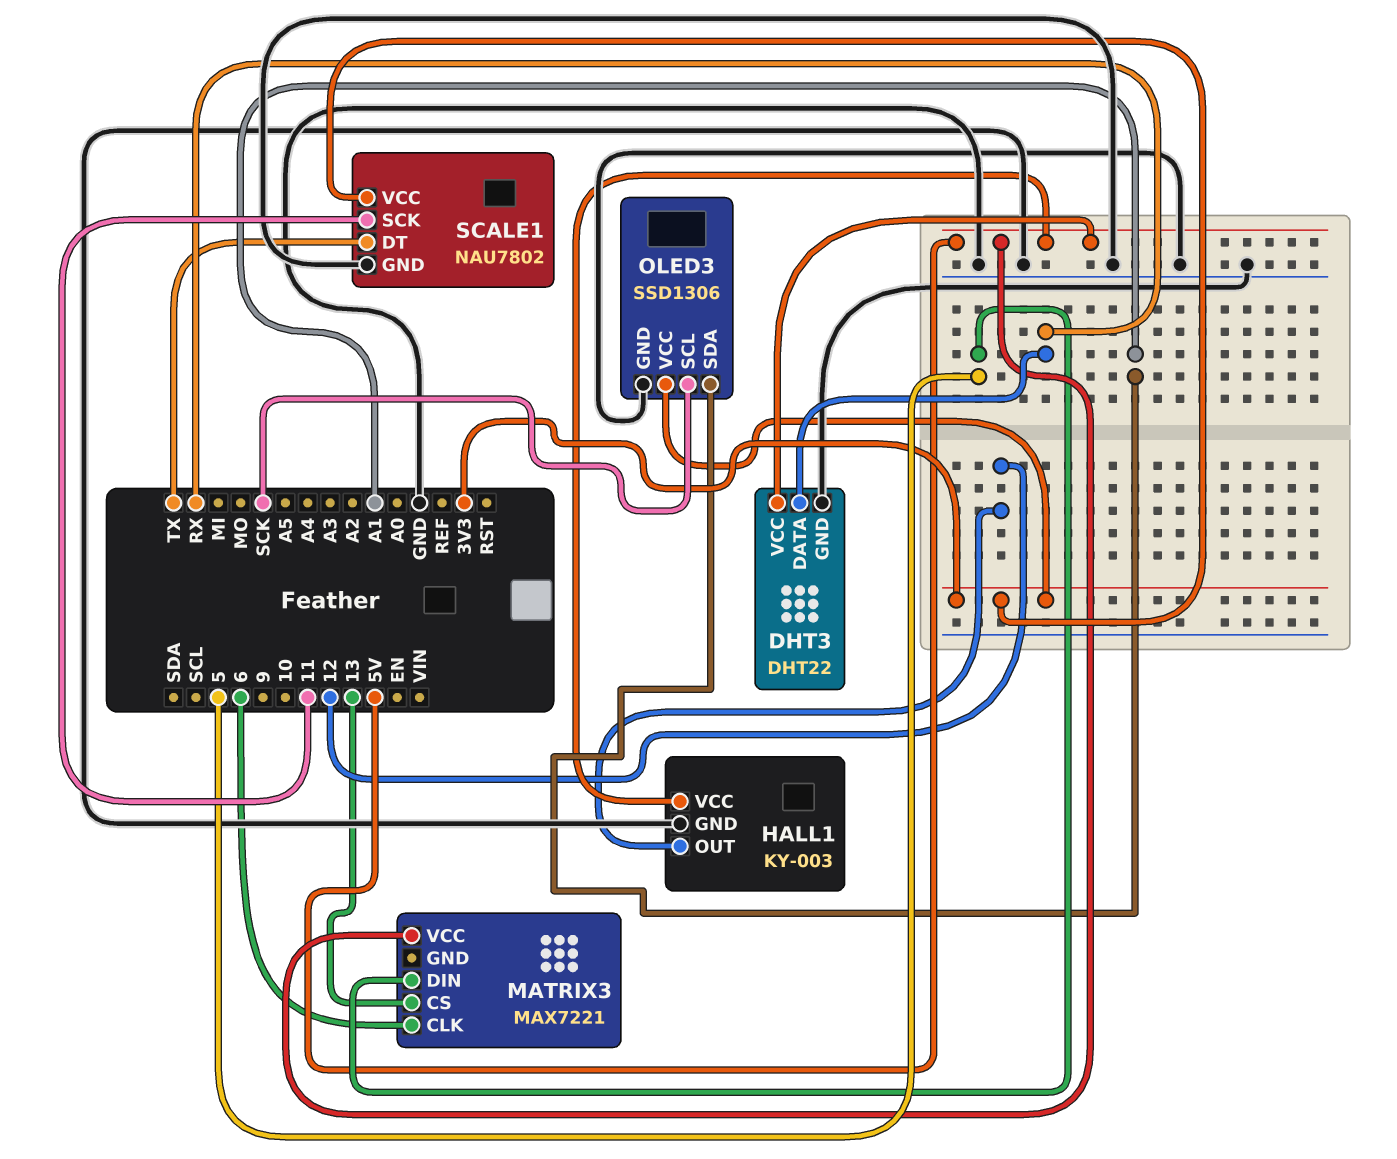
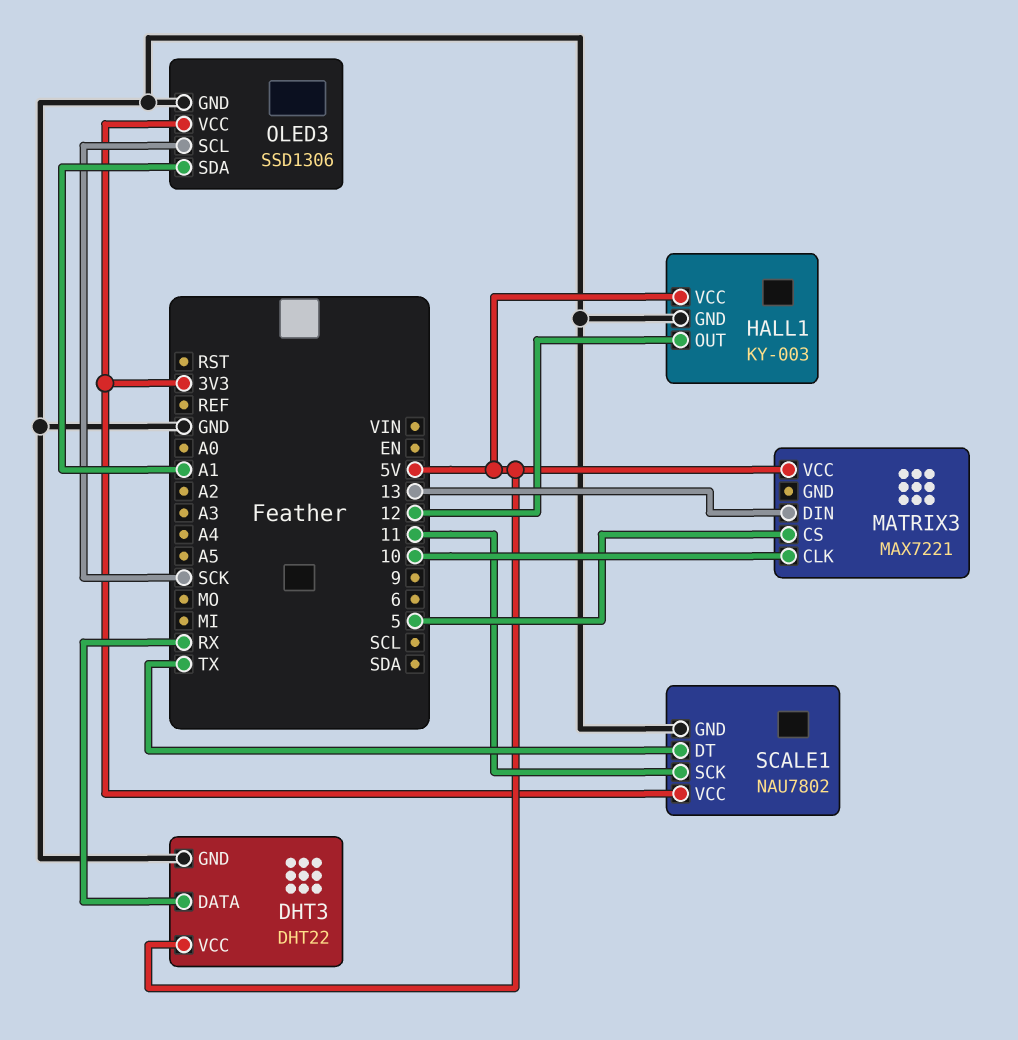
MATRIX3 pin CLK: 6 -> 10
MATRIX3 pin CS: 13 -> 5
MATRIX3 pin DIN: 5 -> 13

